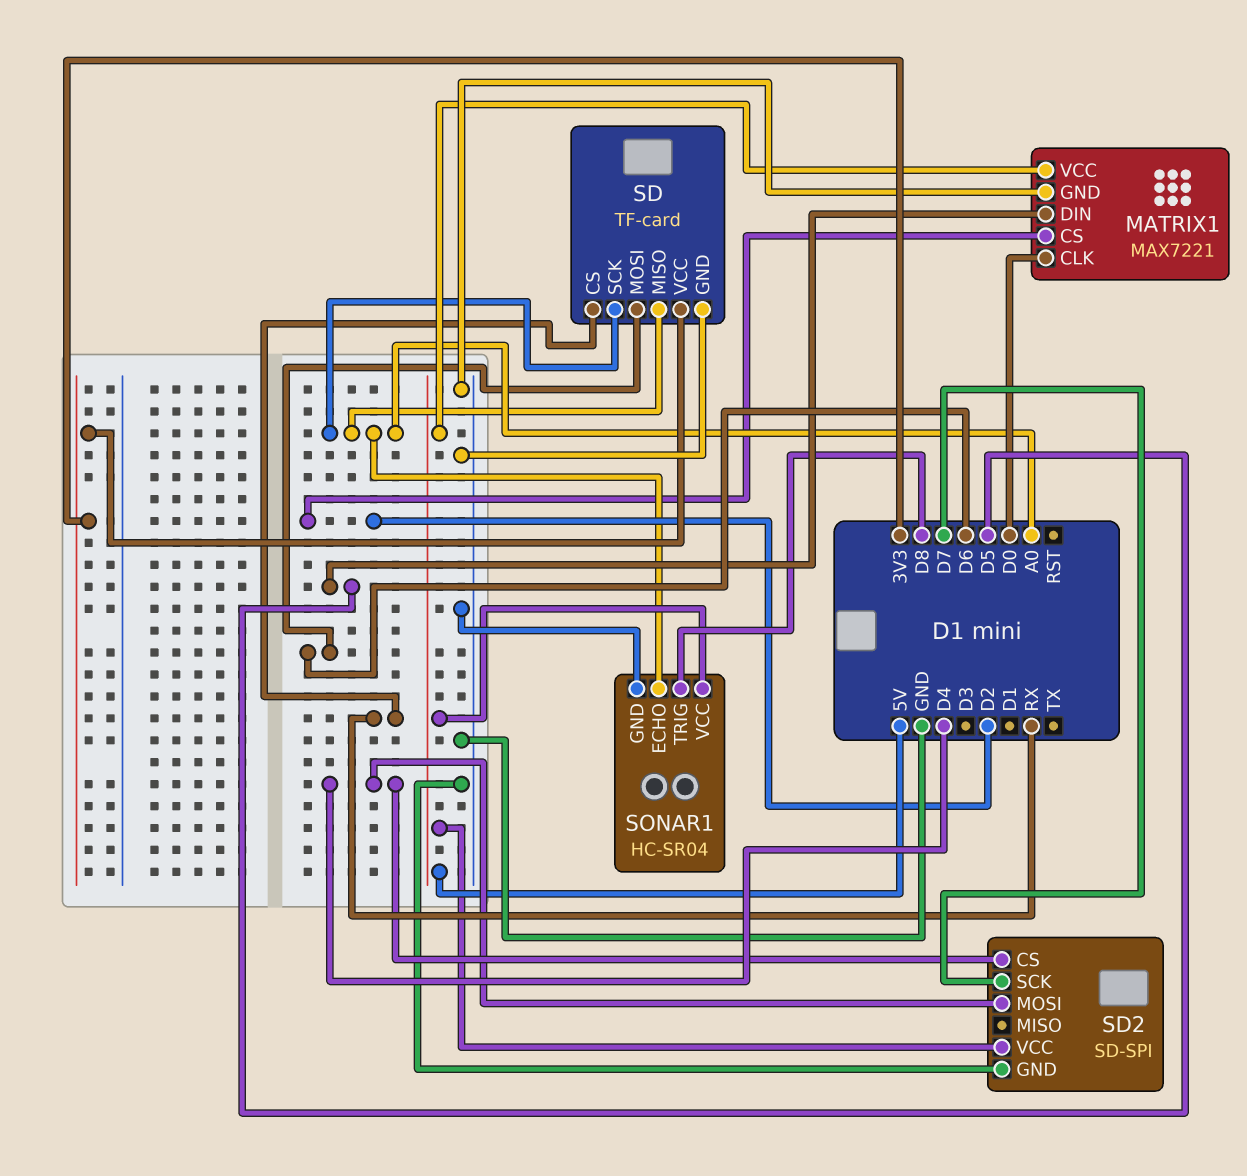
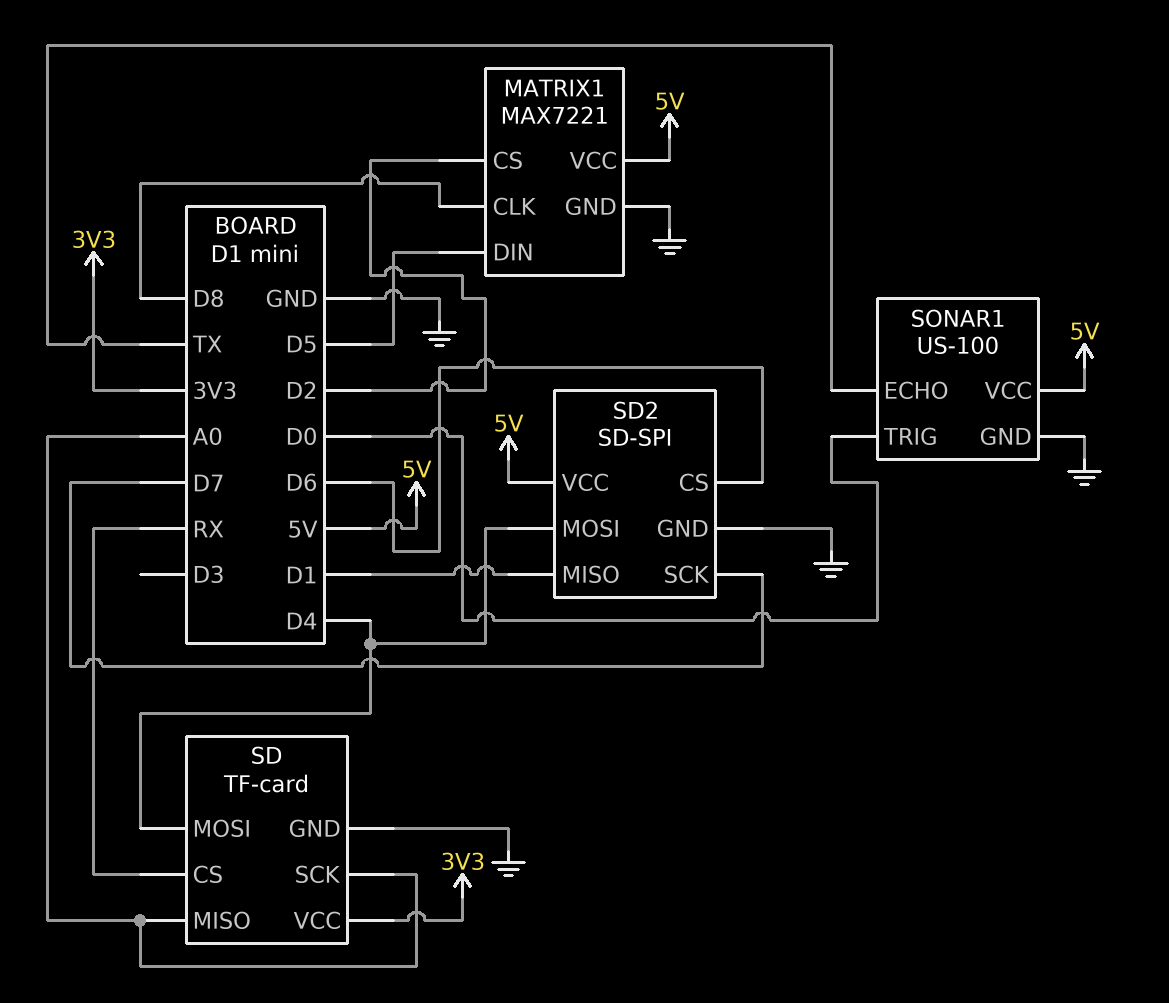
MATRIX1 pin CLK: D0 -> D8
SD pin MOSI: D6 -> D4
SD2 pin CS: D4 -> D6
SD2 pin MISO: none -> D1
SONAR1: HC-SR04 -> US-100
SONAR1 pin ECHO: A0 -> TX
SONAR1 pin TRIG: D8 -> D0

